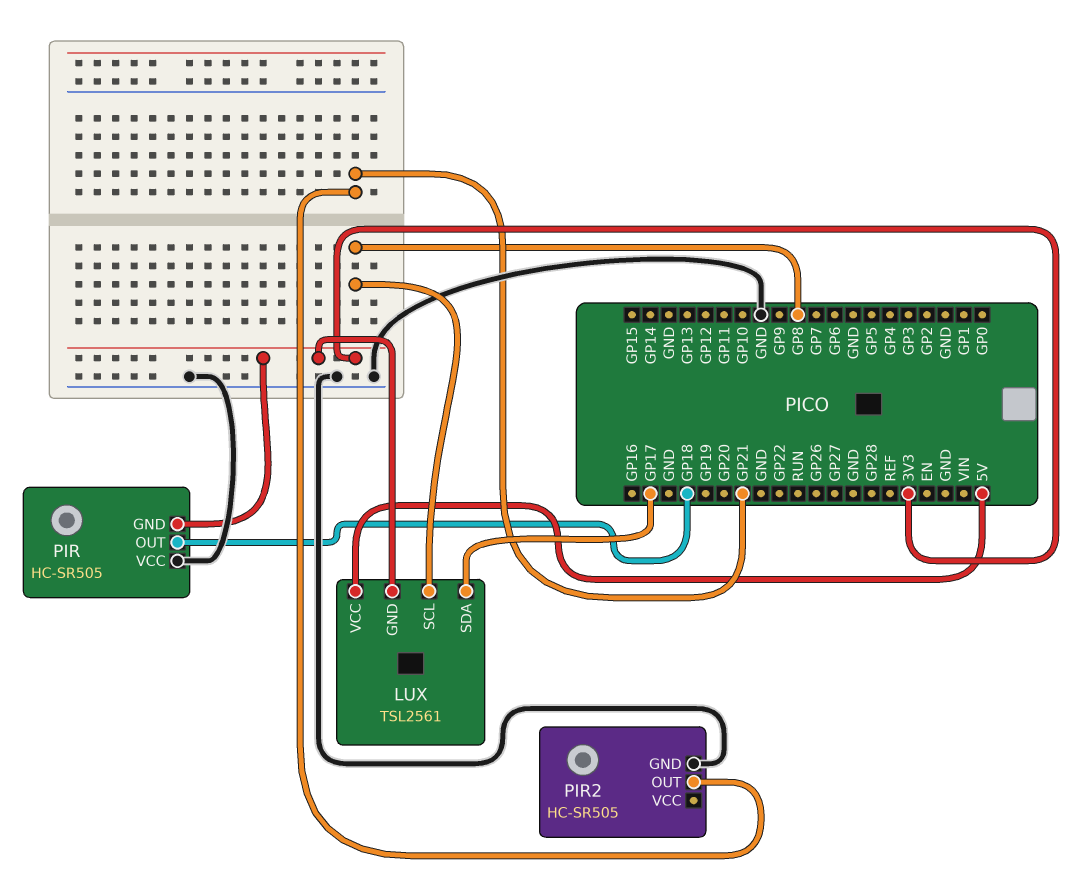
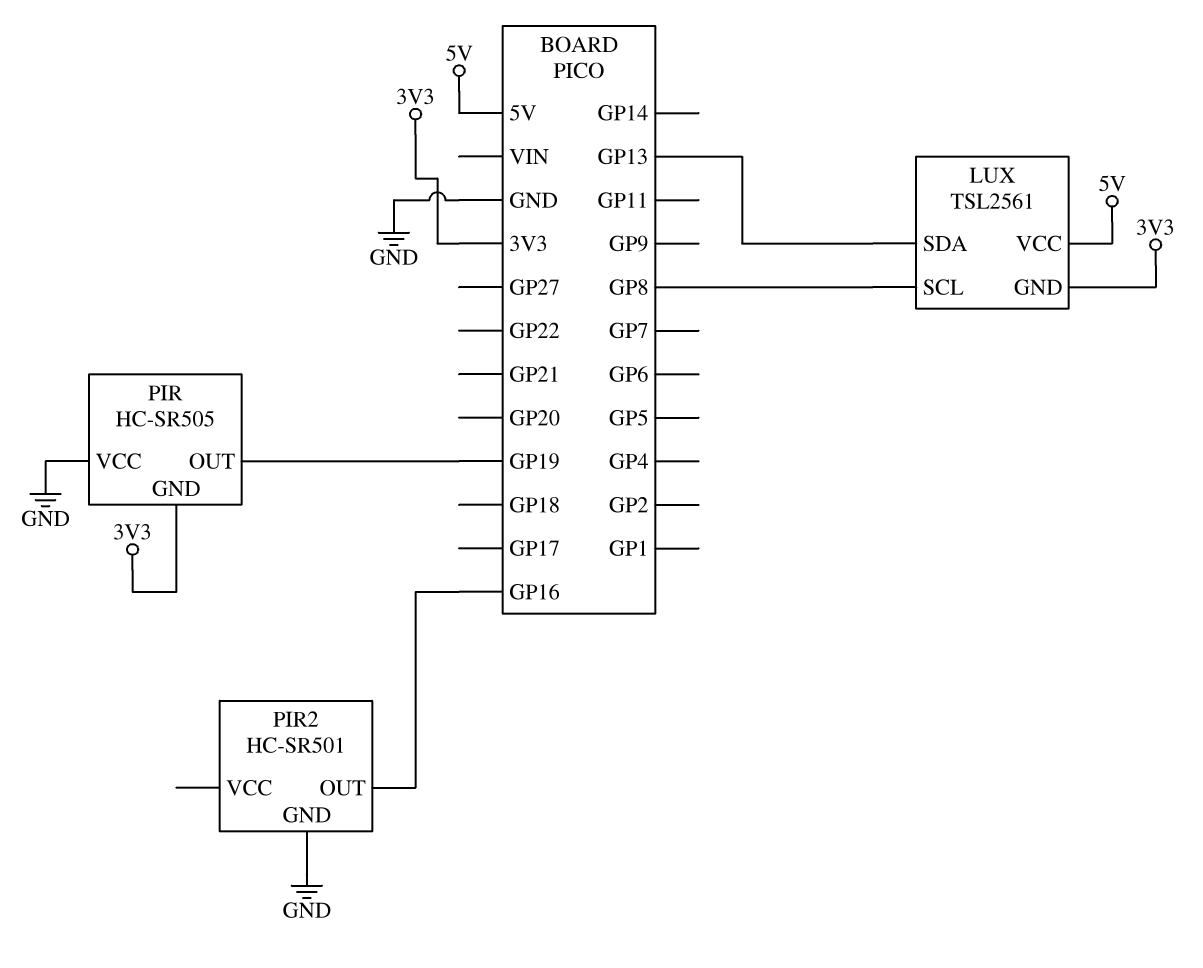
LUX pin SDA: GP17 -> GP13
PIR pin OUT: GP18 -> GP19
PIR2: HC-SR505 -> HC-SR501
PIR2 pin OUT: GP21 -> GP16

